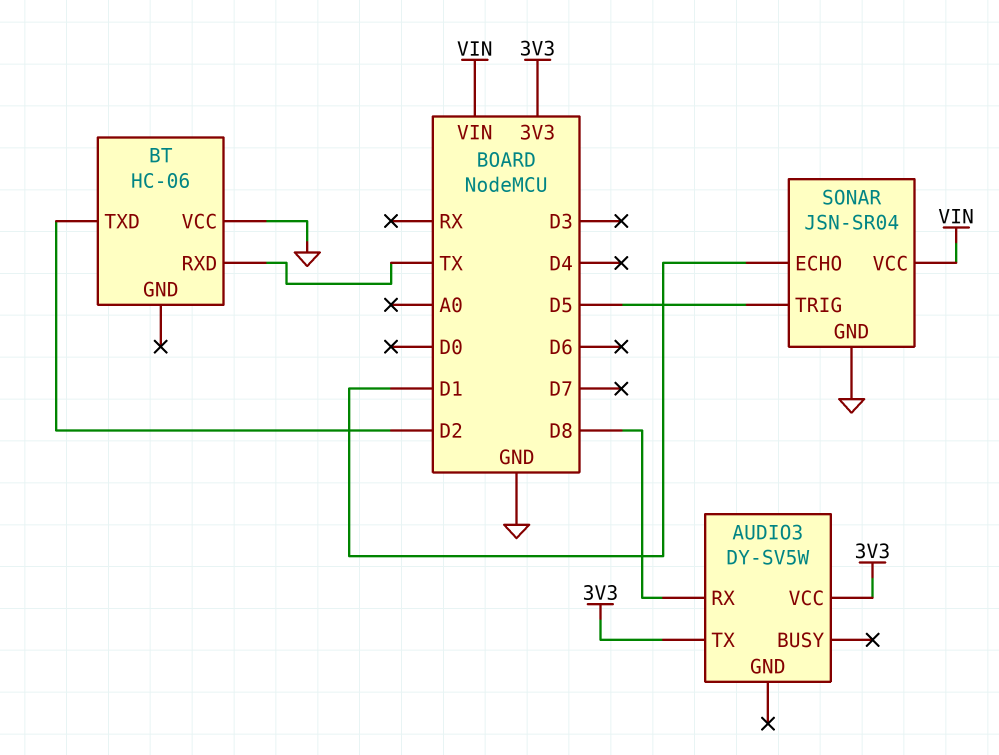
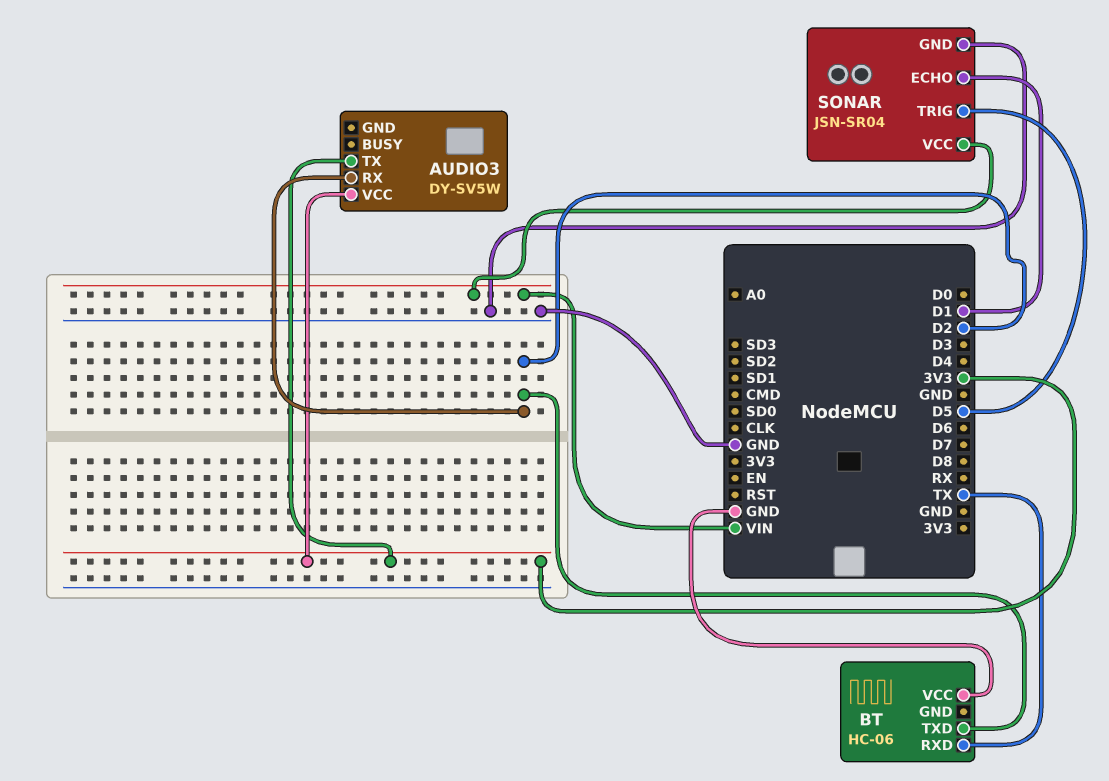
AUDIO3 pin RX: D8 -> D2

